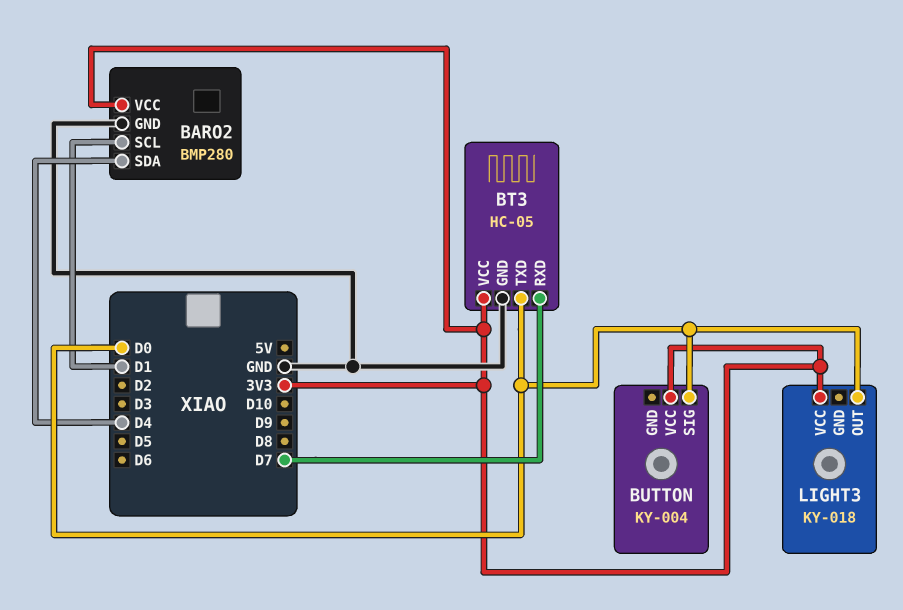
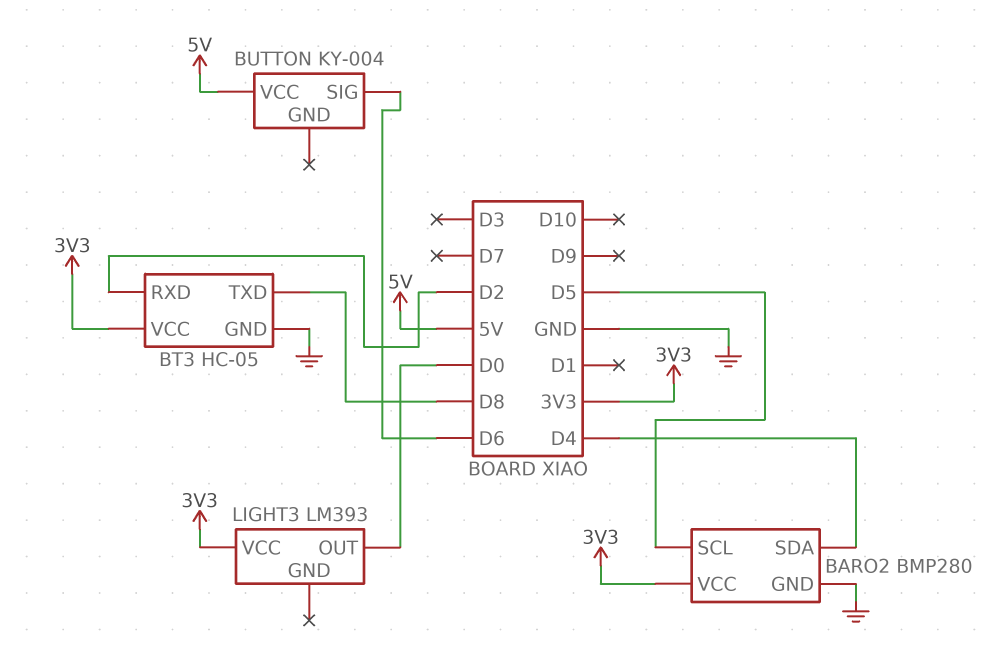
BARO2 pin SCL: D1 -> D5
BT3 pin RXD: D7 -> D2
BT3 pin TXD: D0 -> D8
BUTTON pin SIG: D0 -> D6
BUTTON pin VCC: 3V3 -> 5V
LIGHT3: KY-018 -> LM393

